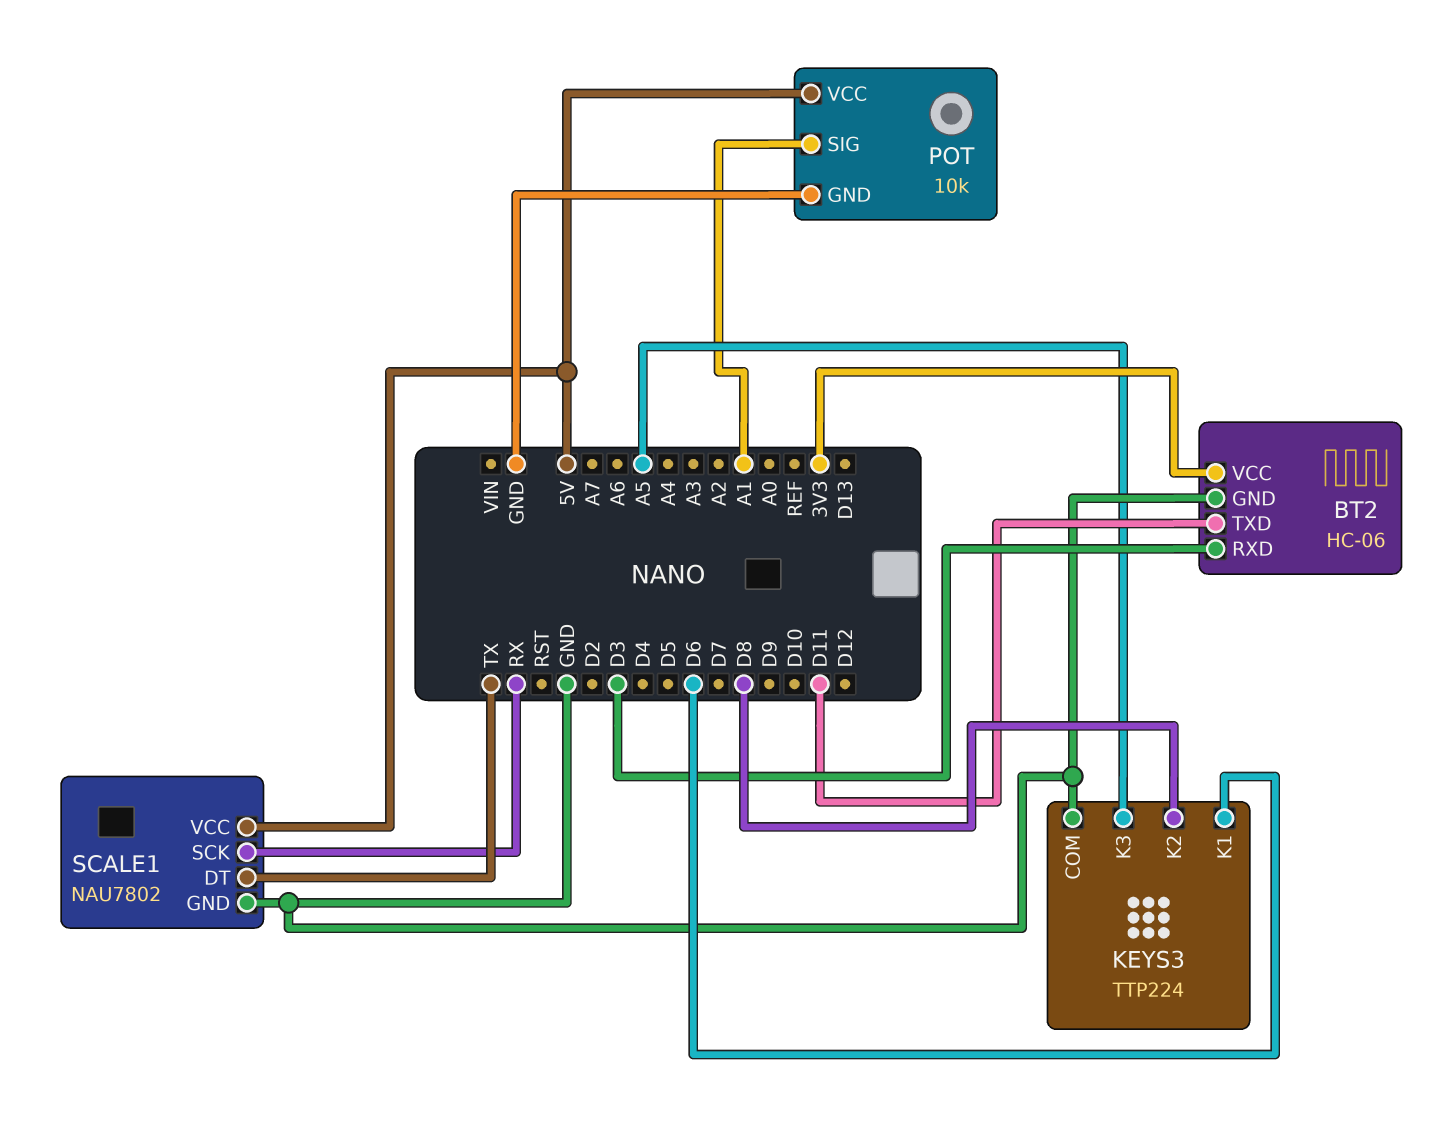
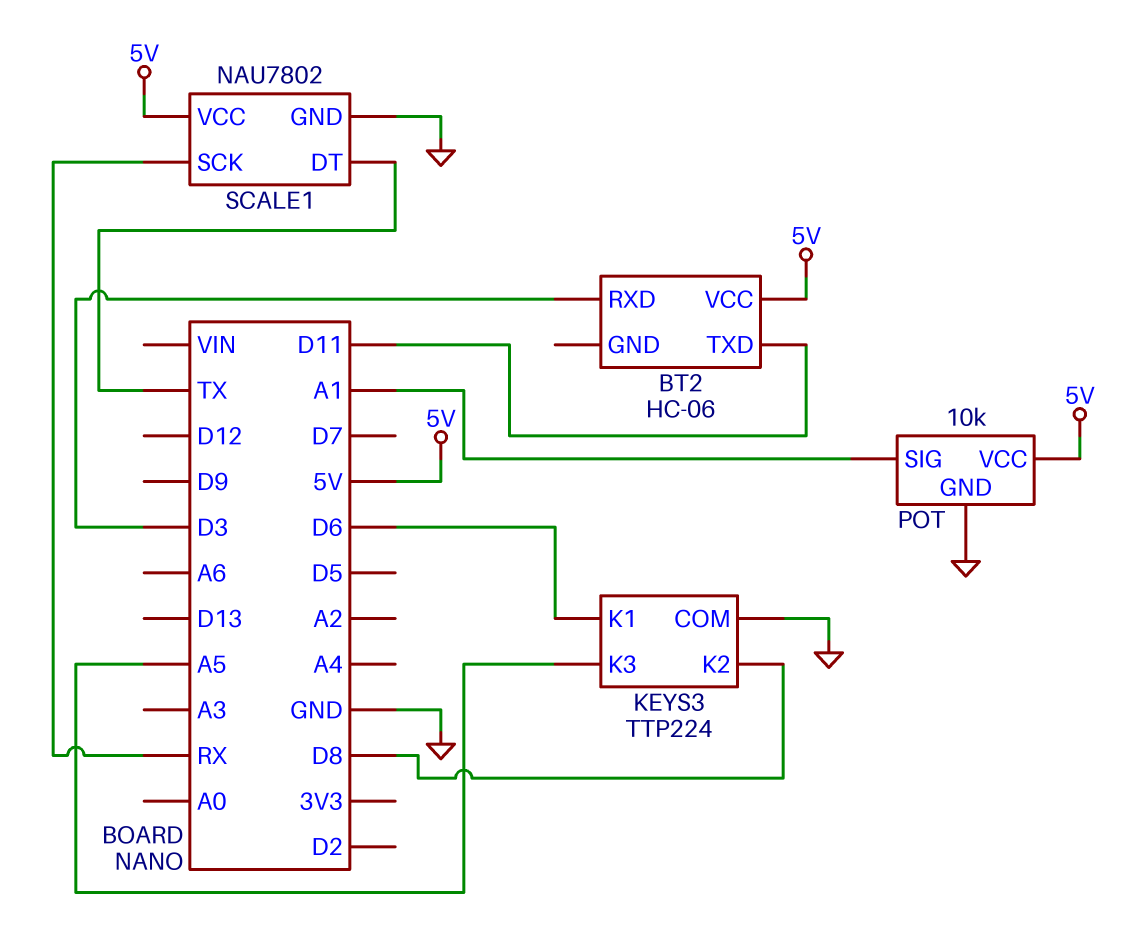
BT2 pin GND: GND -> none
BT2 pin VCC: 3V3 -> 5V

